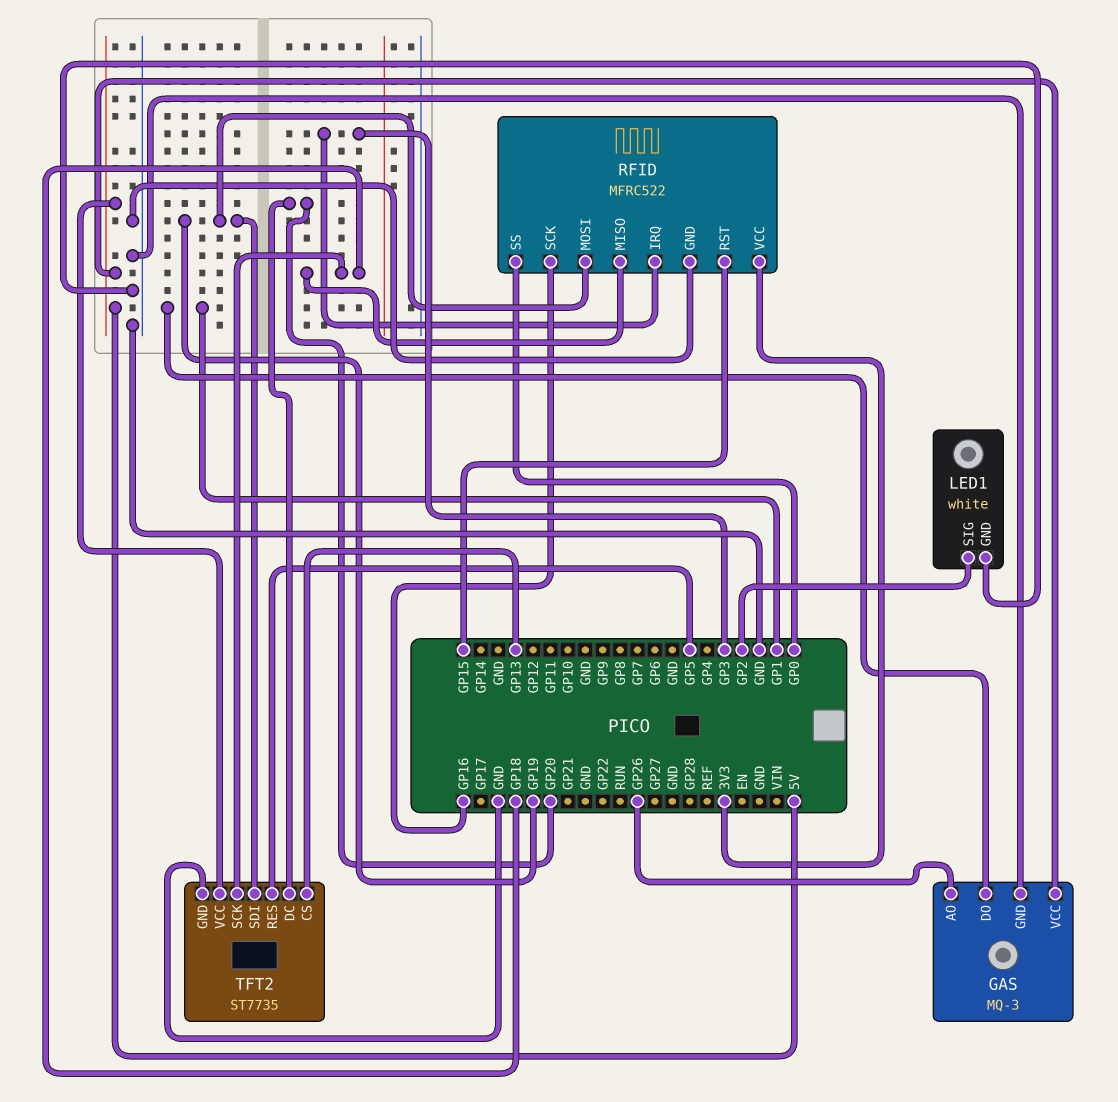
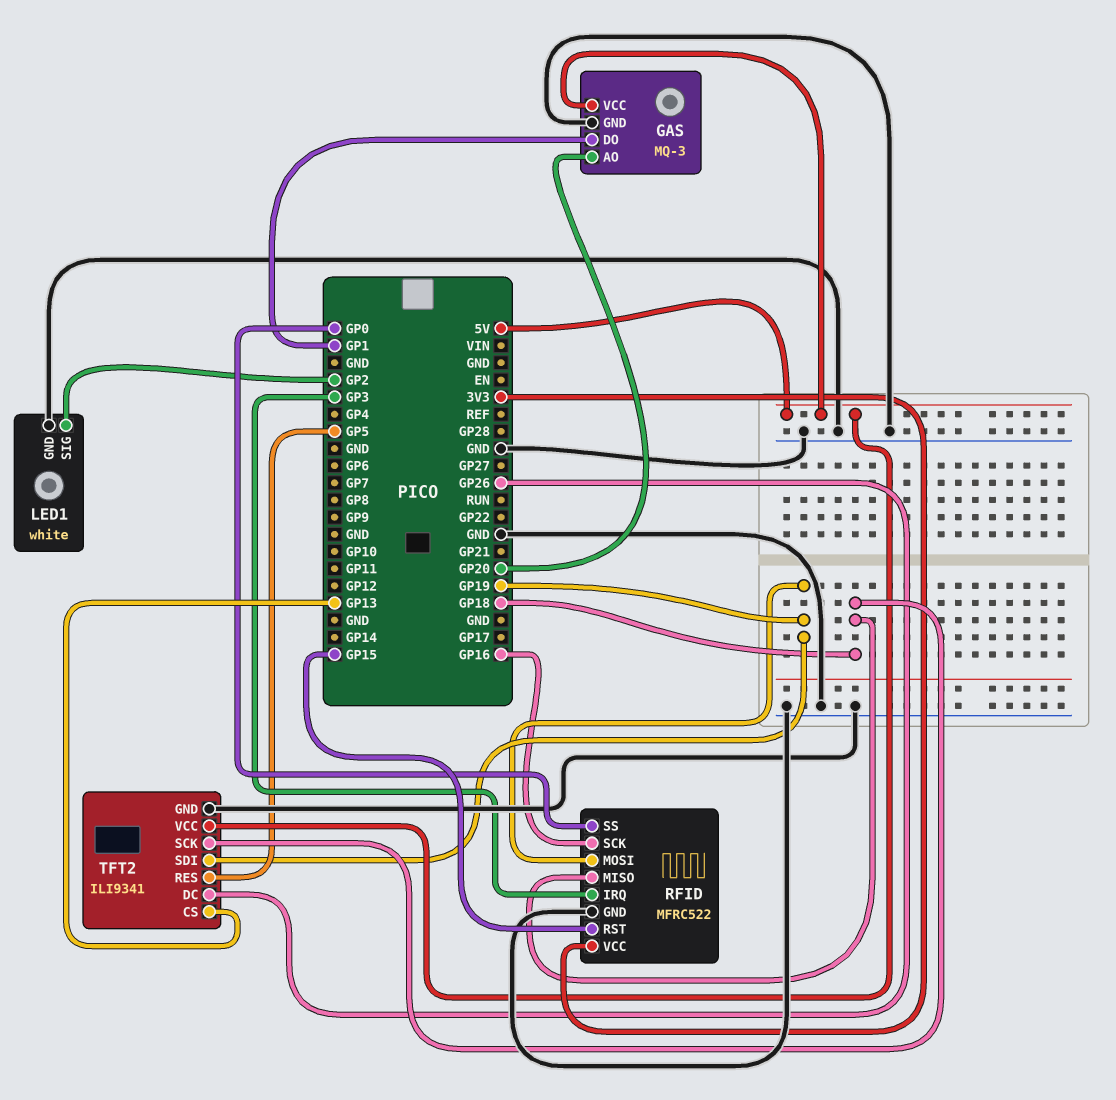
GAS pin AO: GP26 -> GP20
TFT2: ST7735 -> ILI9341
TFT2 pin DC: GP20 -> GP26

